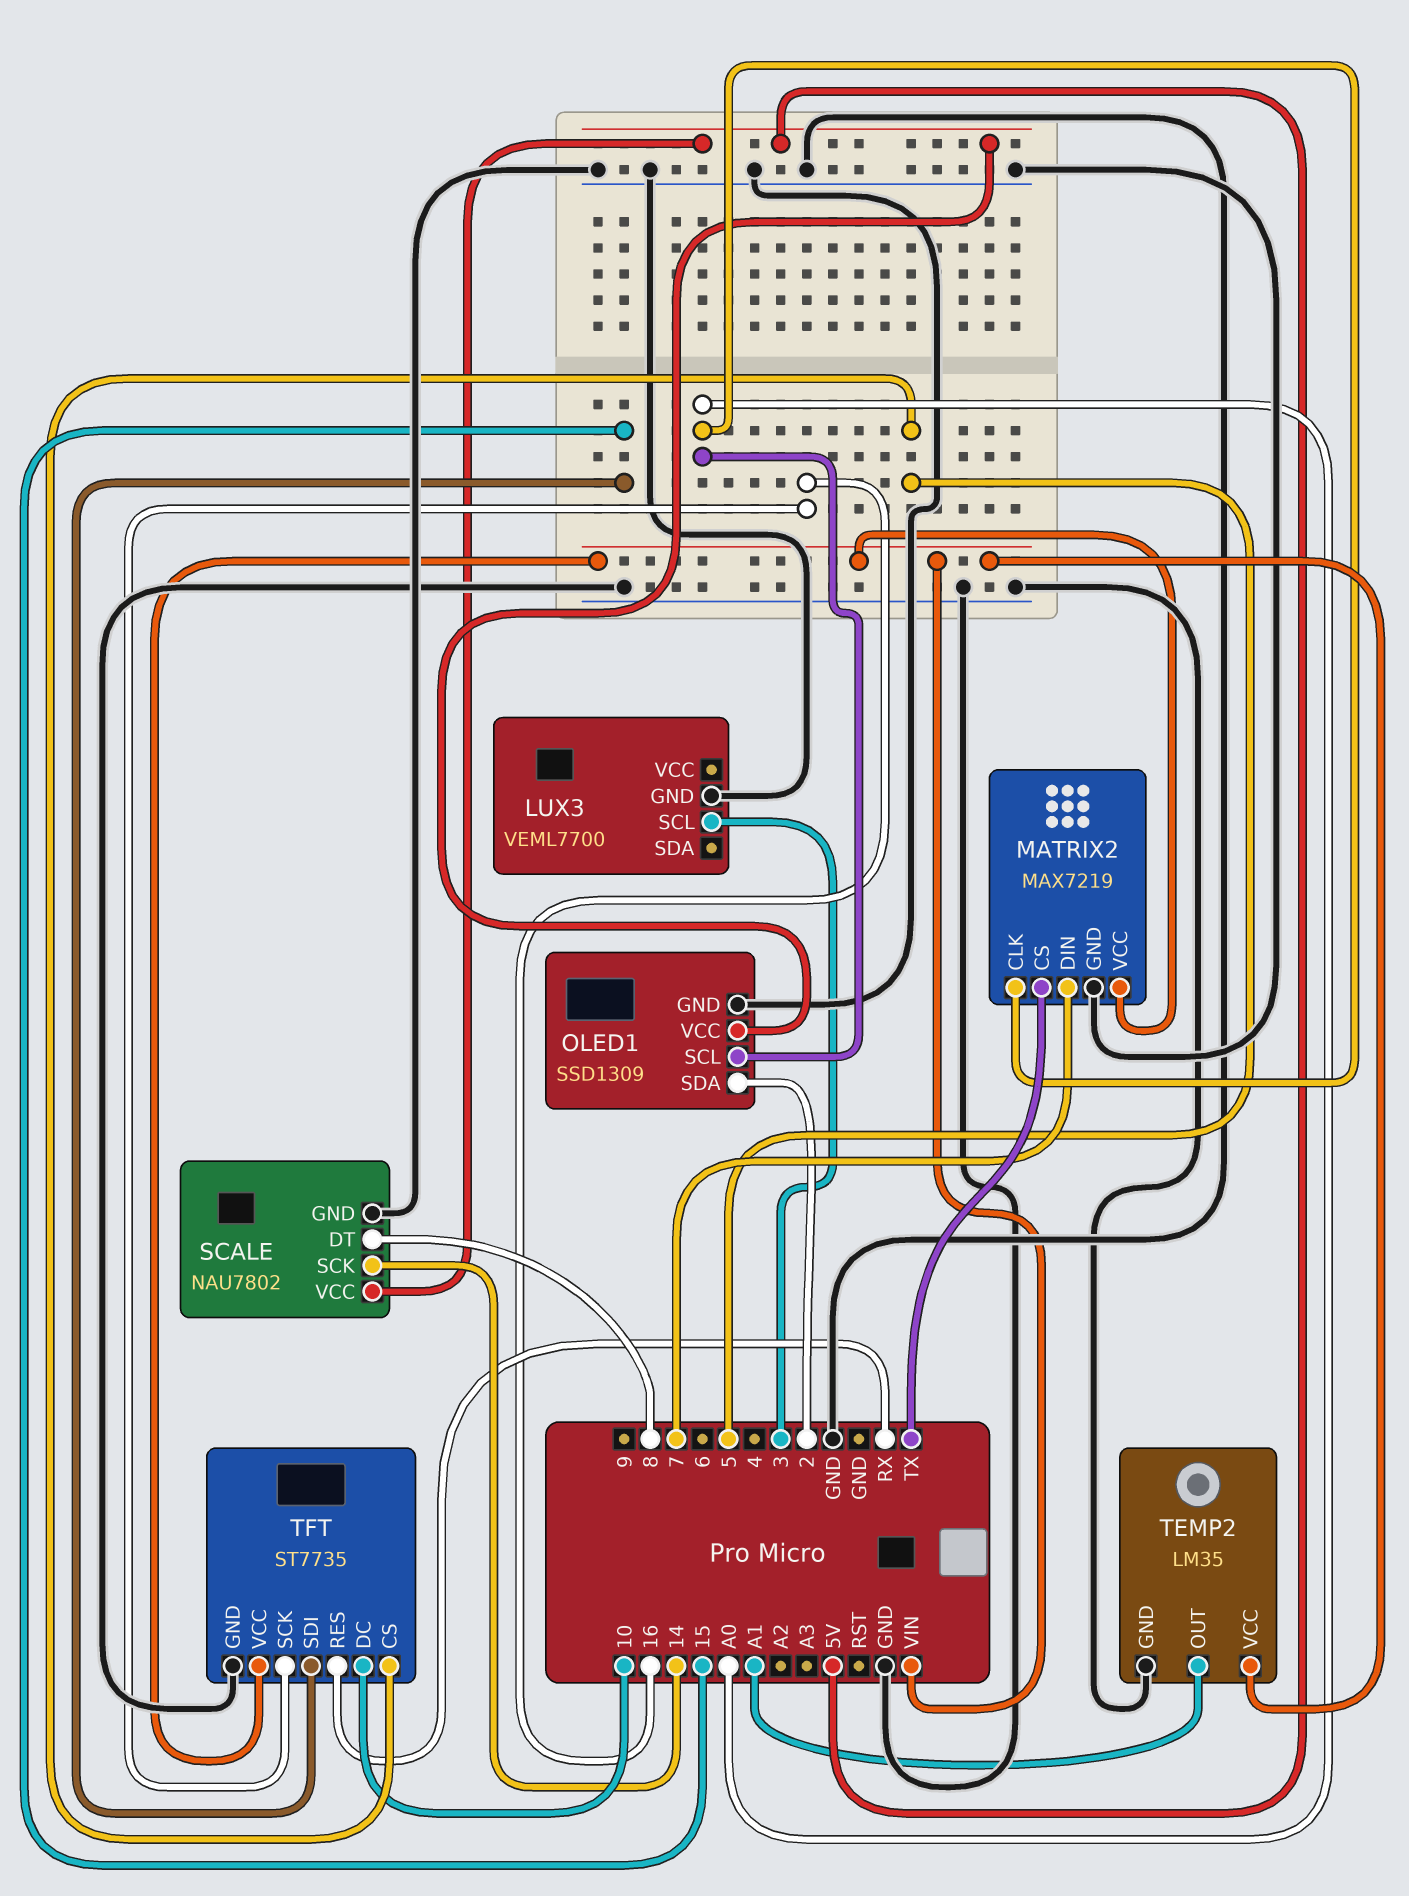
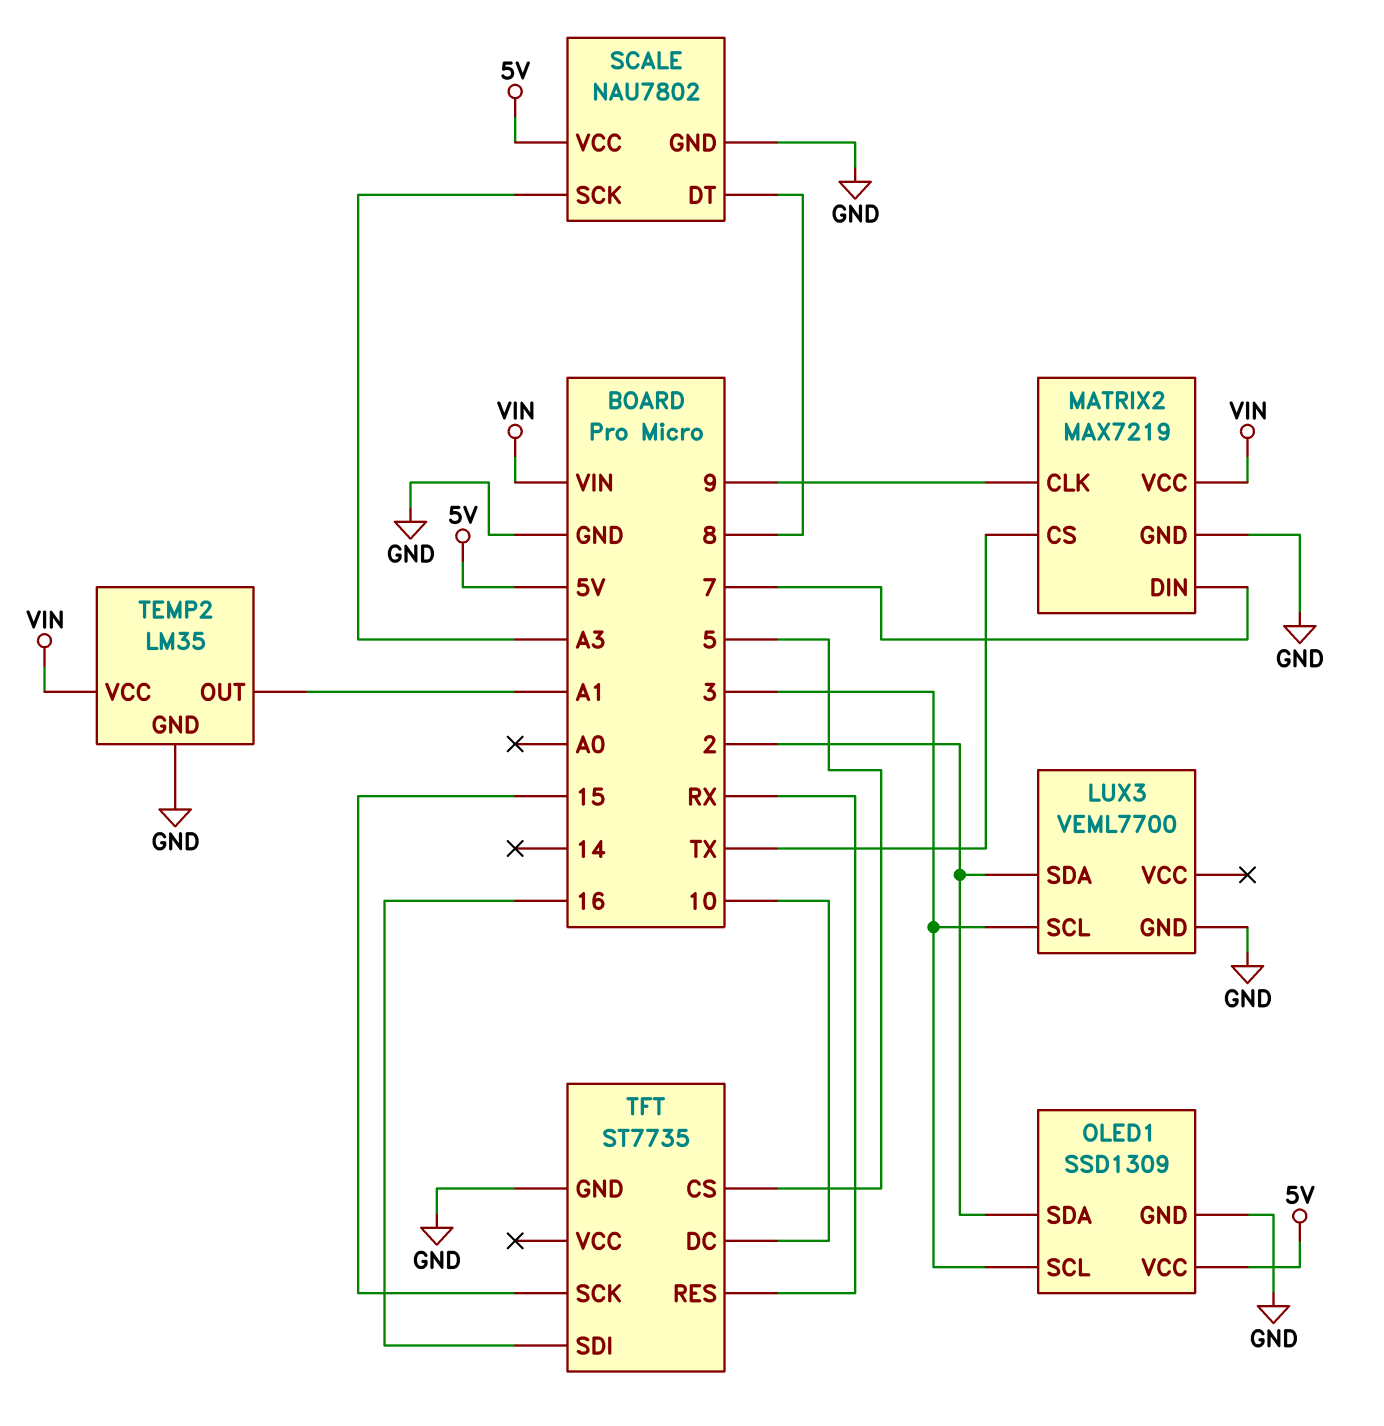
LUX3 pin SDA: none -> 2
MATRIX2 pin CLK: A0 -> 9
OLED1 pin SCL: A0 -> 3
SCALE pin SCK: 14 -> A3
TFT pin SCK: 16 -> 15
TFT pin SDI: 15 -> 16
TFT pin VCC: VIN -> none

